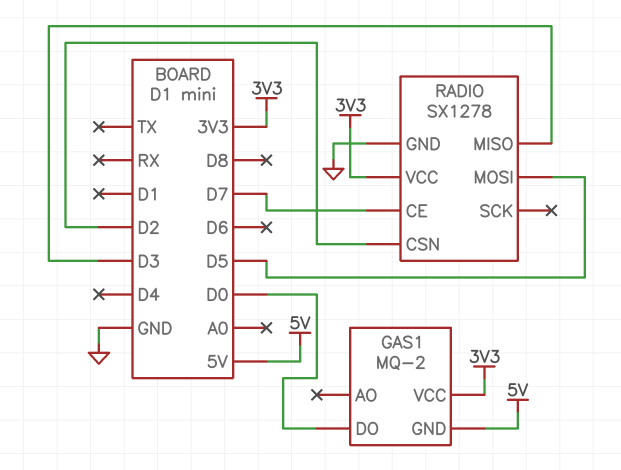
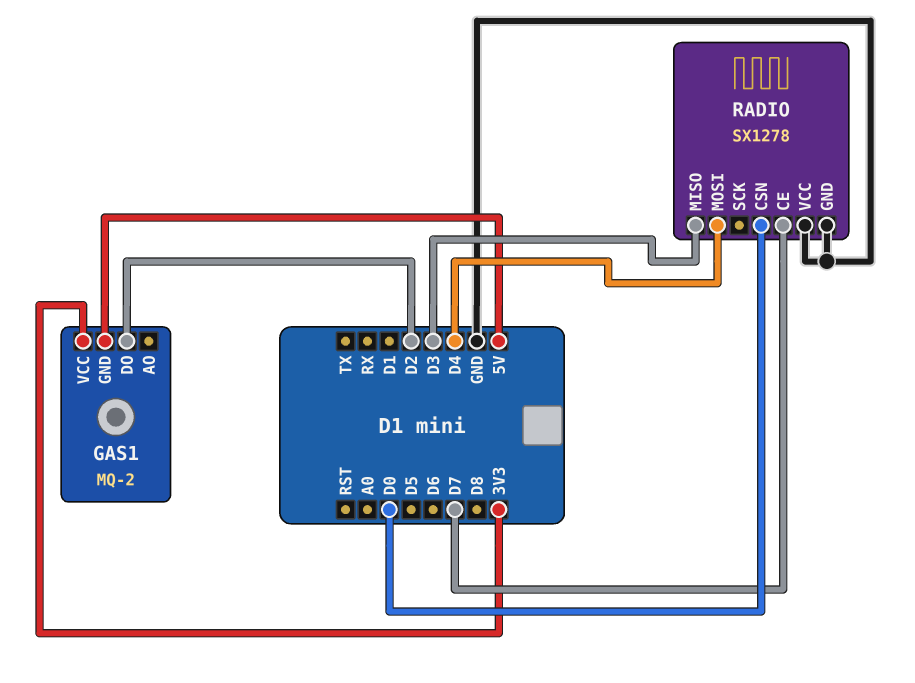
GAS1 pin DO: D0 -> D2
RADIO pin CSN: D2 -> D0
RADIO pin MOSI: D5 -> D4
RADIO pin VCC: 3V3 -> GND

